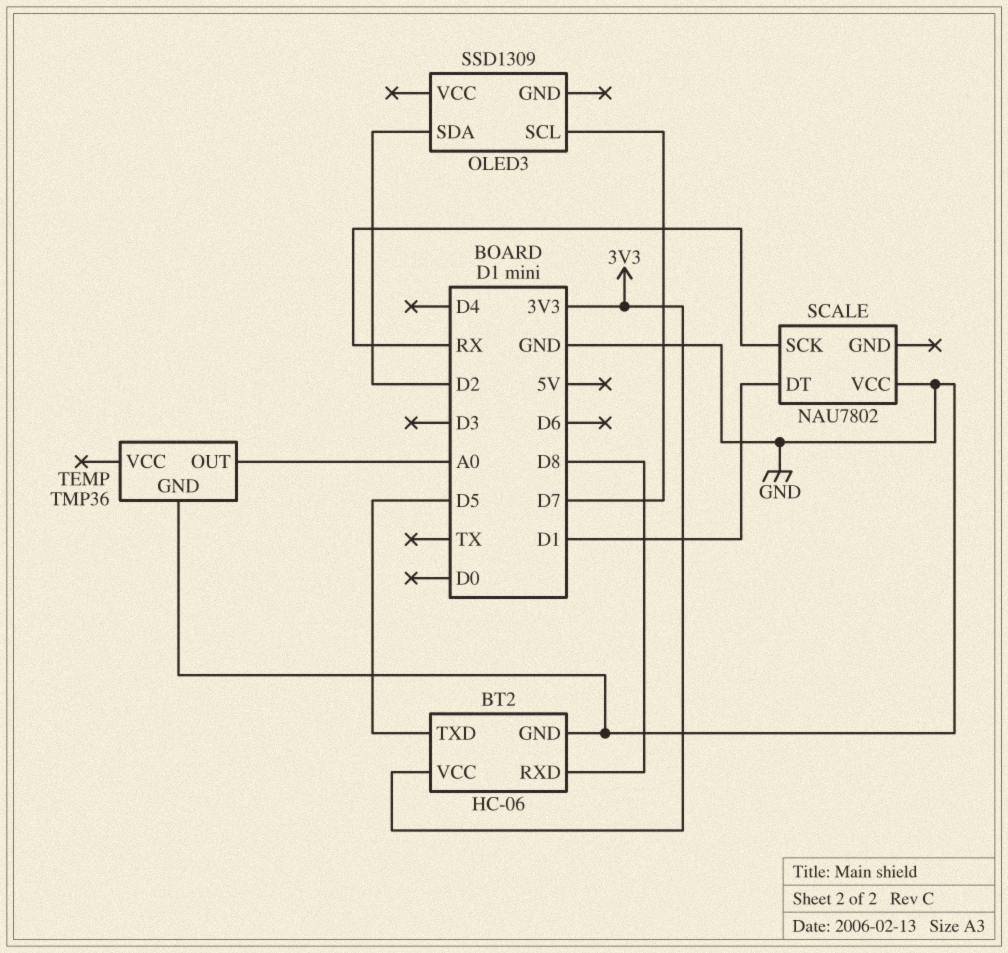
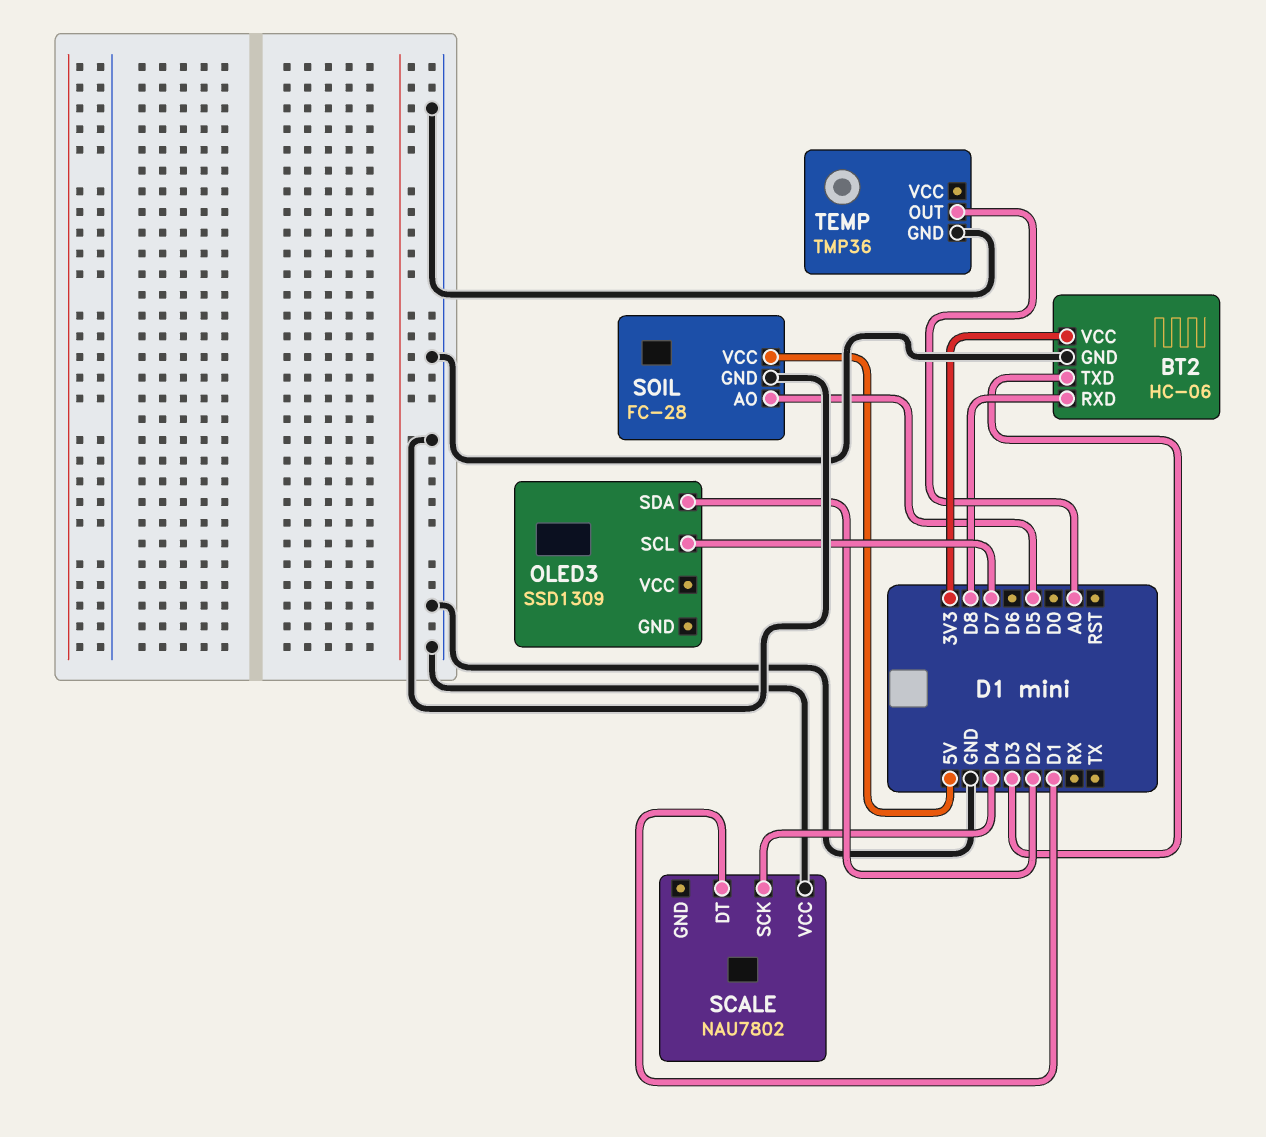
BT2 pin TXD: D5 -> D3
SCALE pin SCK: RX -> D4
SOIL: none -> FC-28
SOIL pin AO: none -> D5
SOIL pin GND: none -> GND
SOIL pin VCC: none -> 5V

